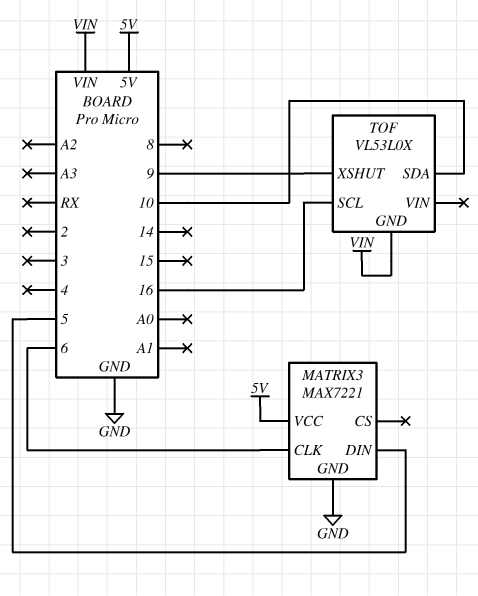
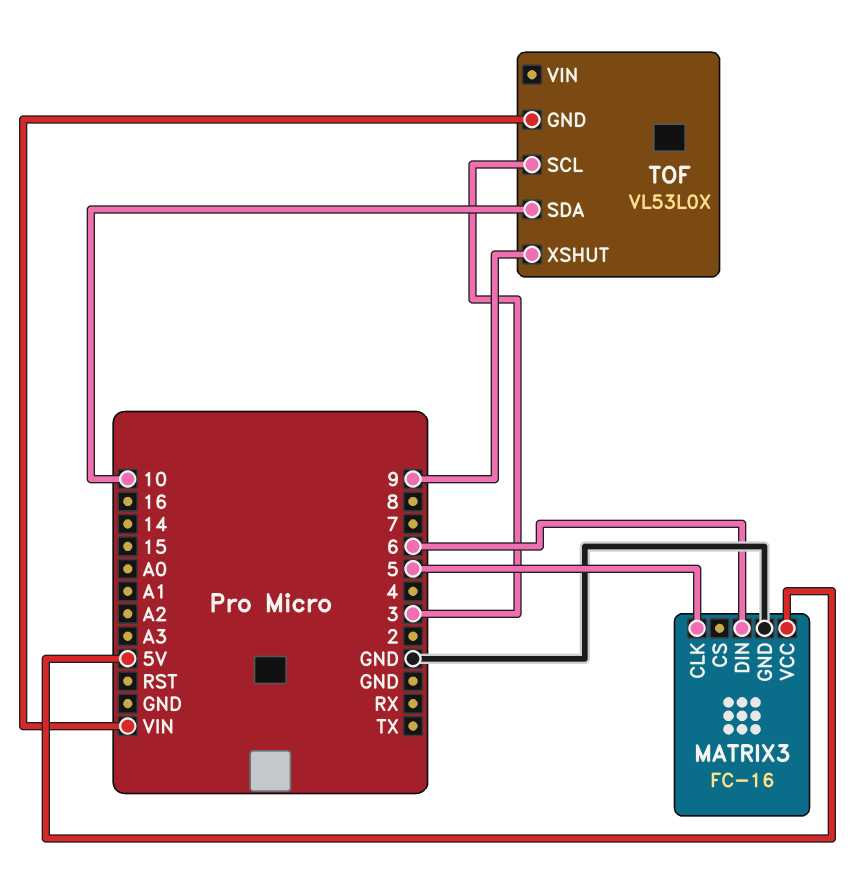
MATRIX3: MAX7221 -> FC-16
MATRIX3 pin CLK: 6 -> 5
MATRIX3 pin DIN: 5 -> 6
TOF pin SCL: 16 -> 3

